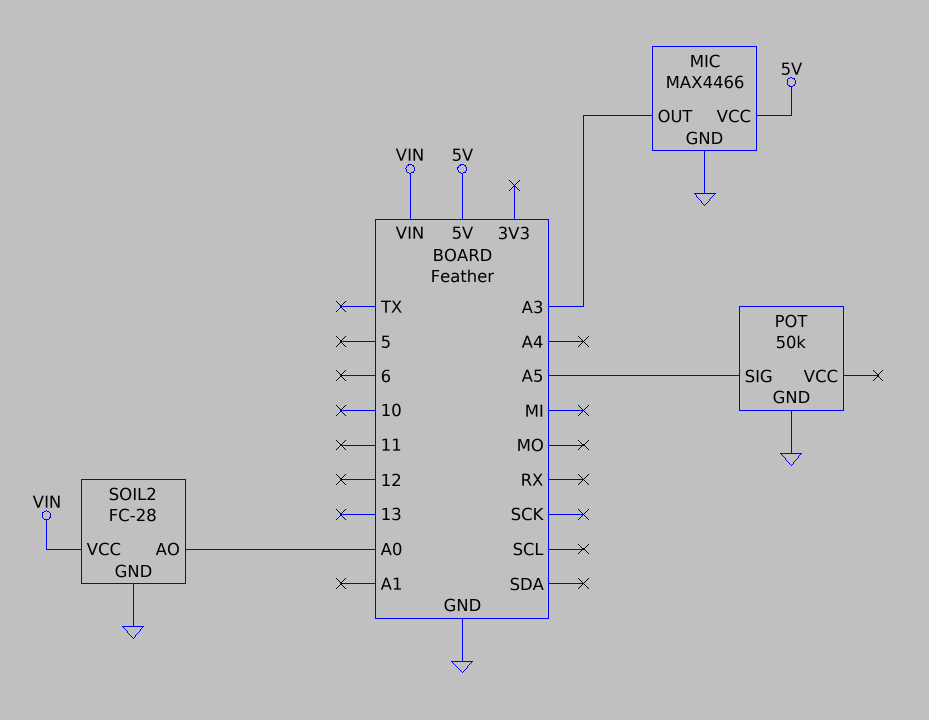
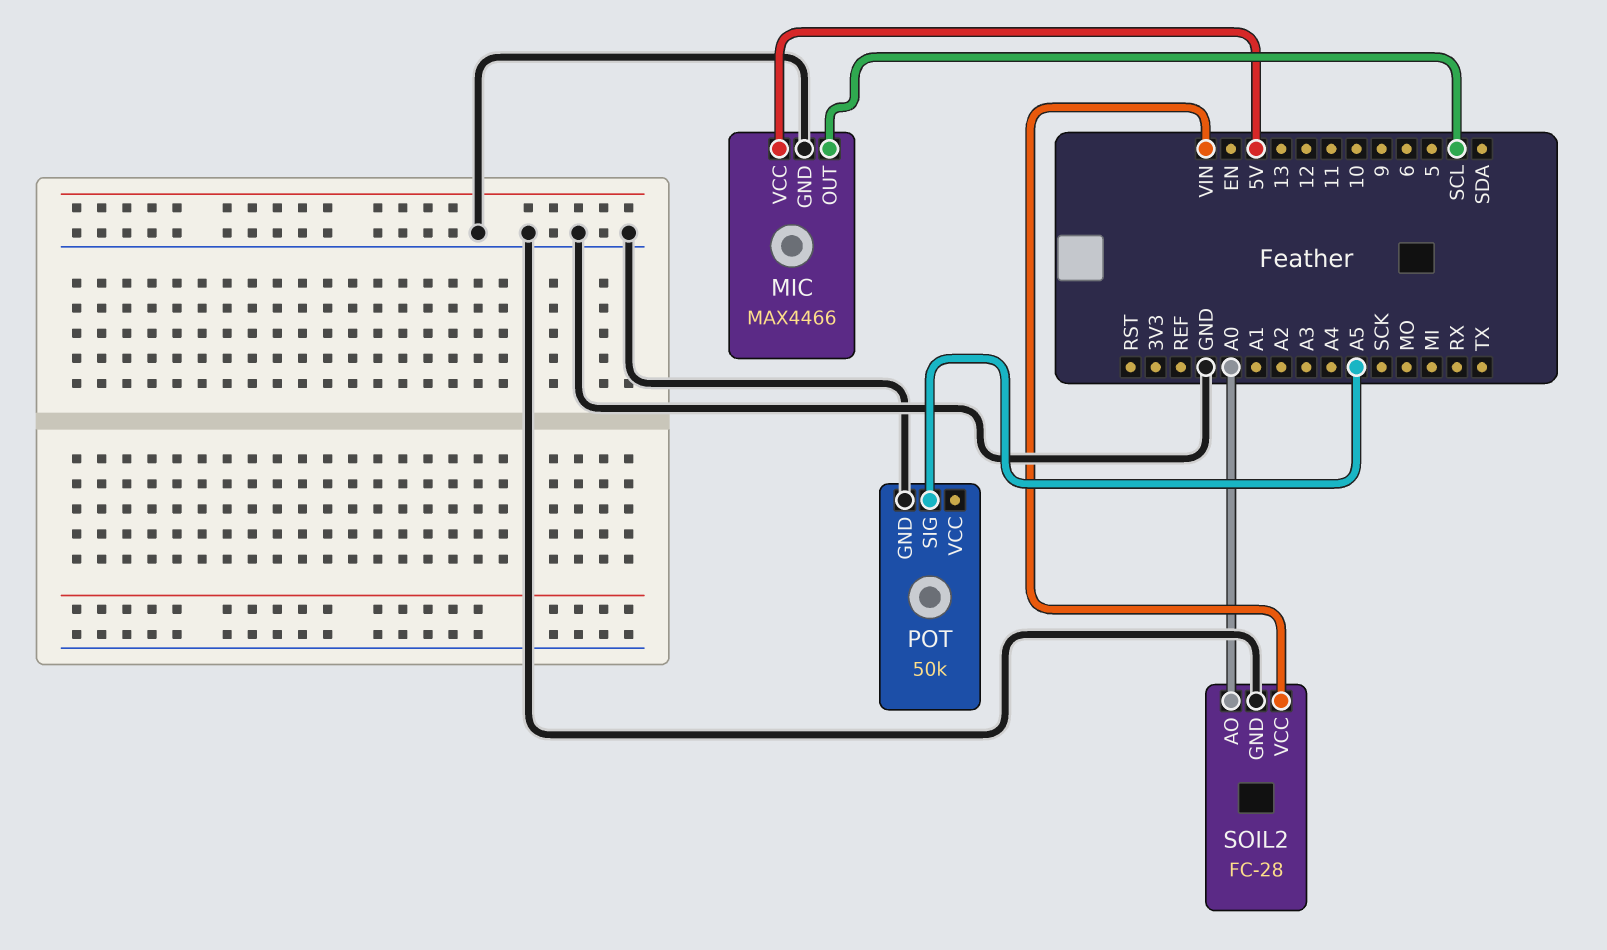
MIC pin OUT: A3 -> SCL

